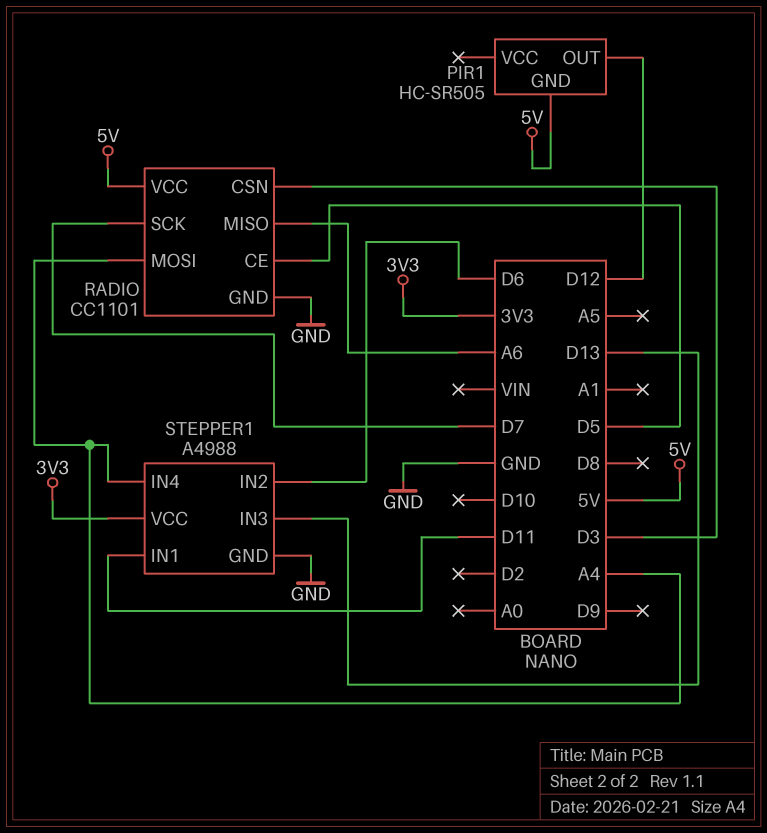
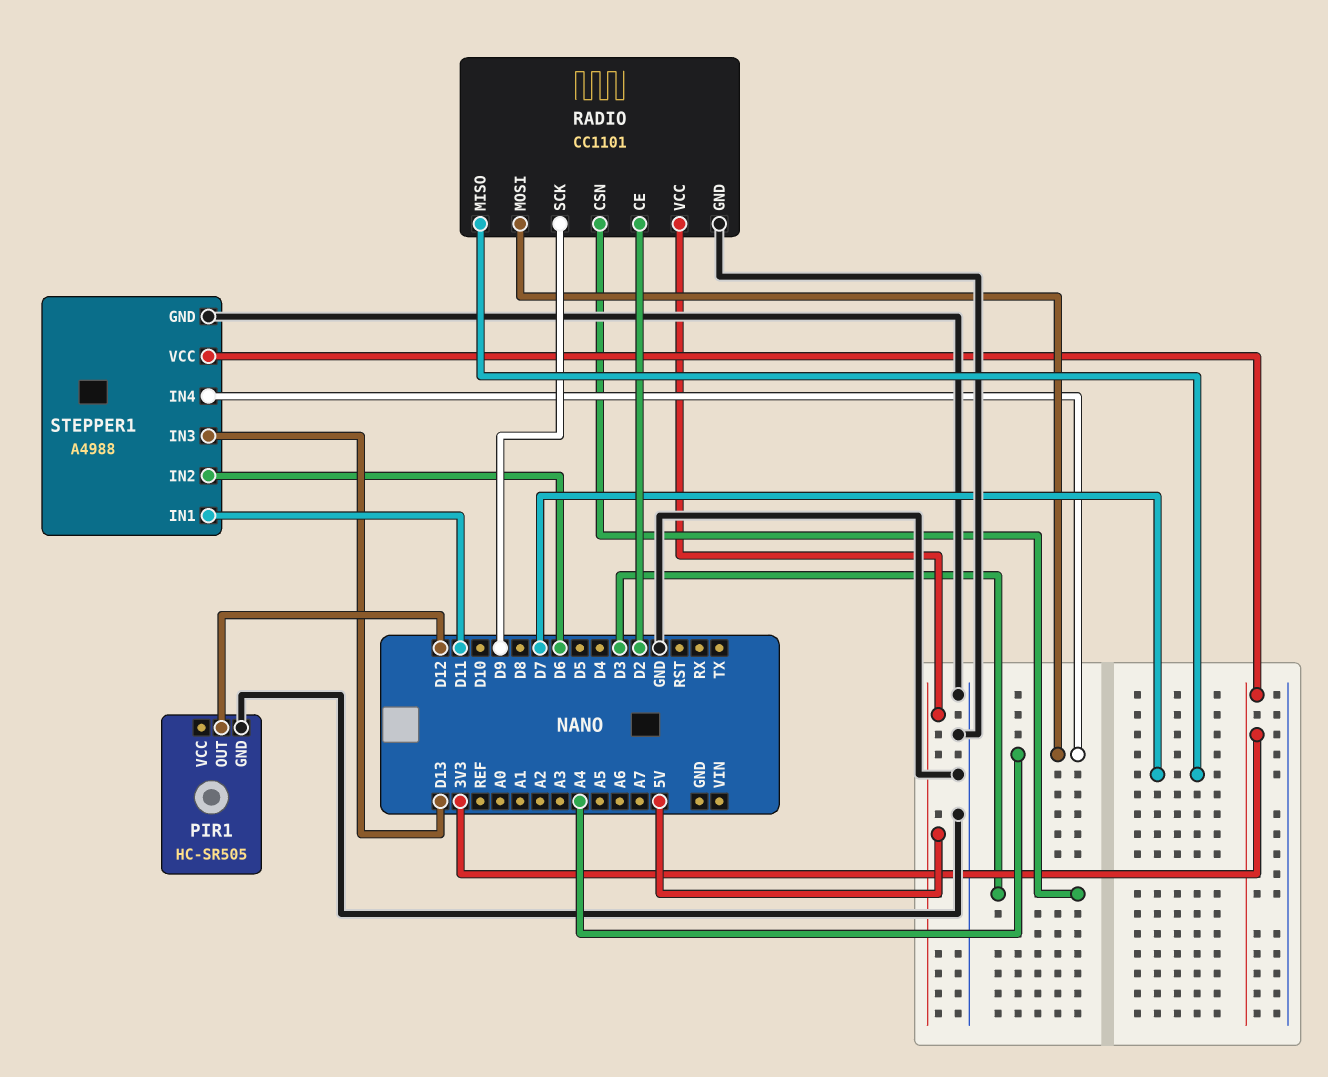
PIR1 pin GND: 5V -> GND
RADIO pin CE: D5 -> D2
RADIO pin MISO: A6 -> D7
RADIO pin SCK: D7 -> D9

